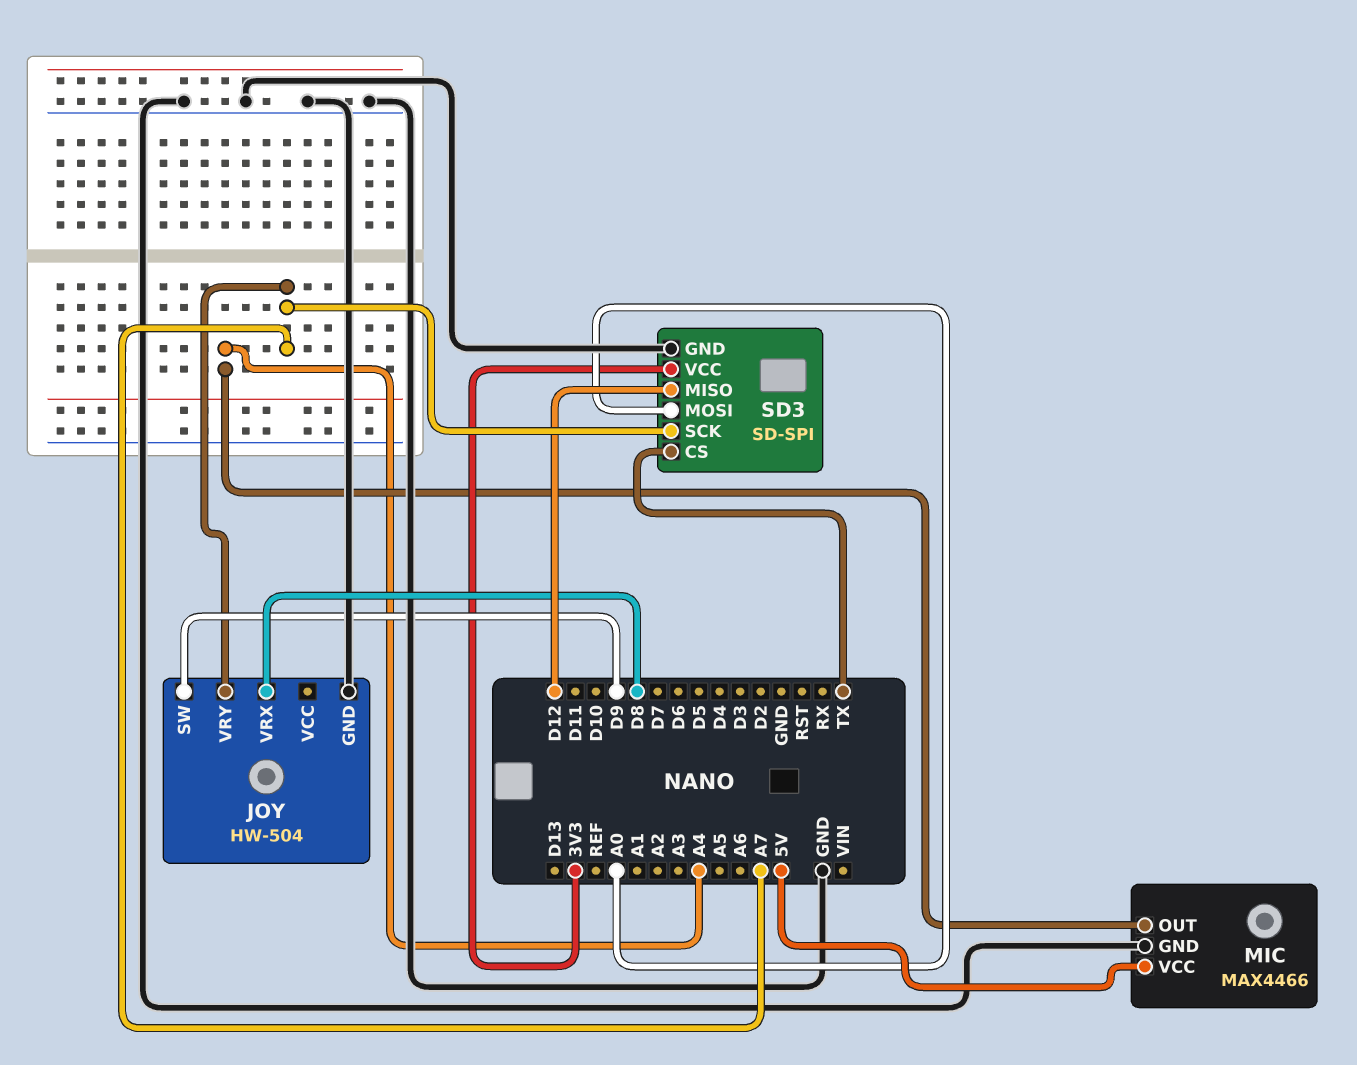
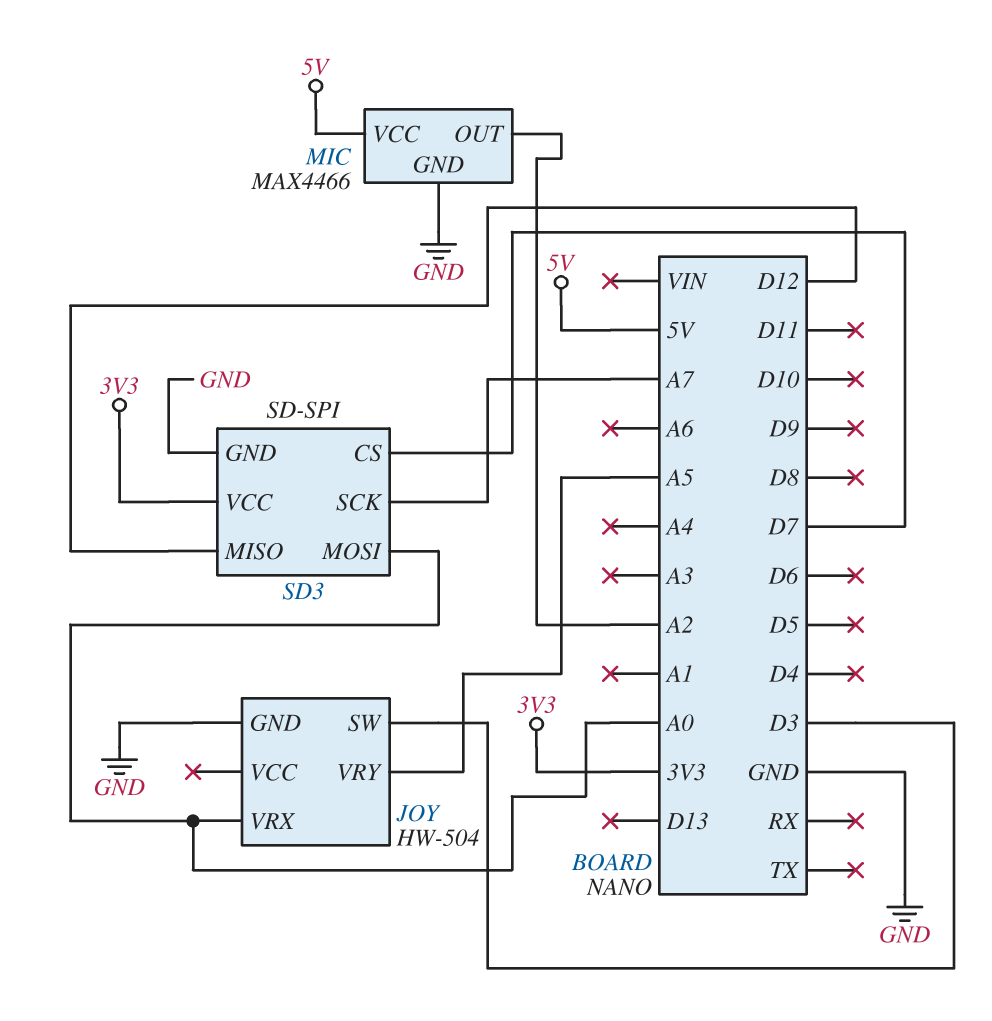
JOY pin SW: D9 -> D3
JOY pin VRX: D8 -> A0
JOY pin VRY: A7 -> A5
MIC pin OUT: A4 -> A2
SD3 pin CS: TX -> D7

